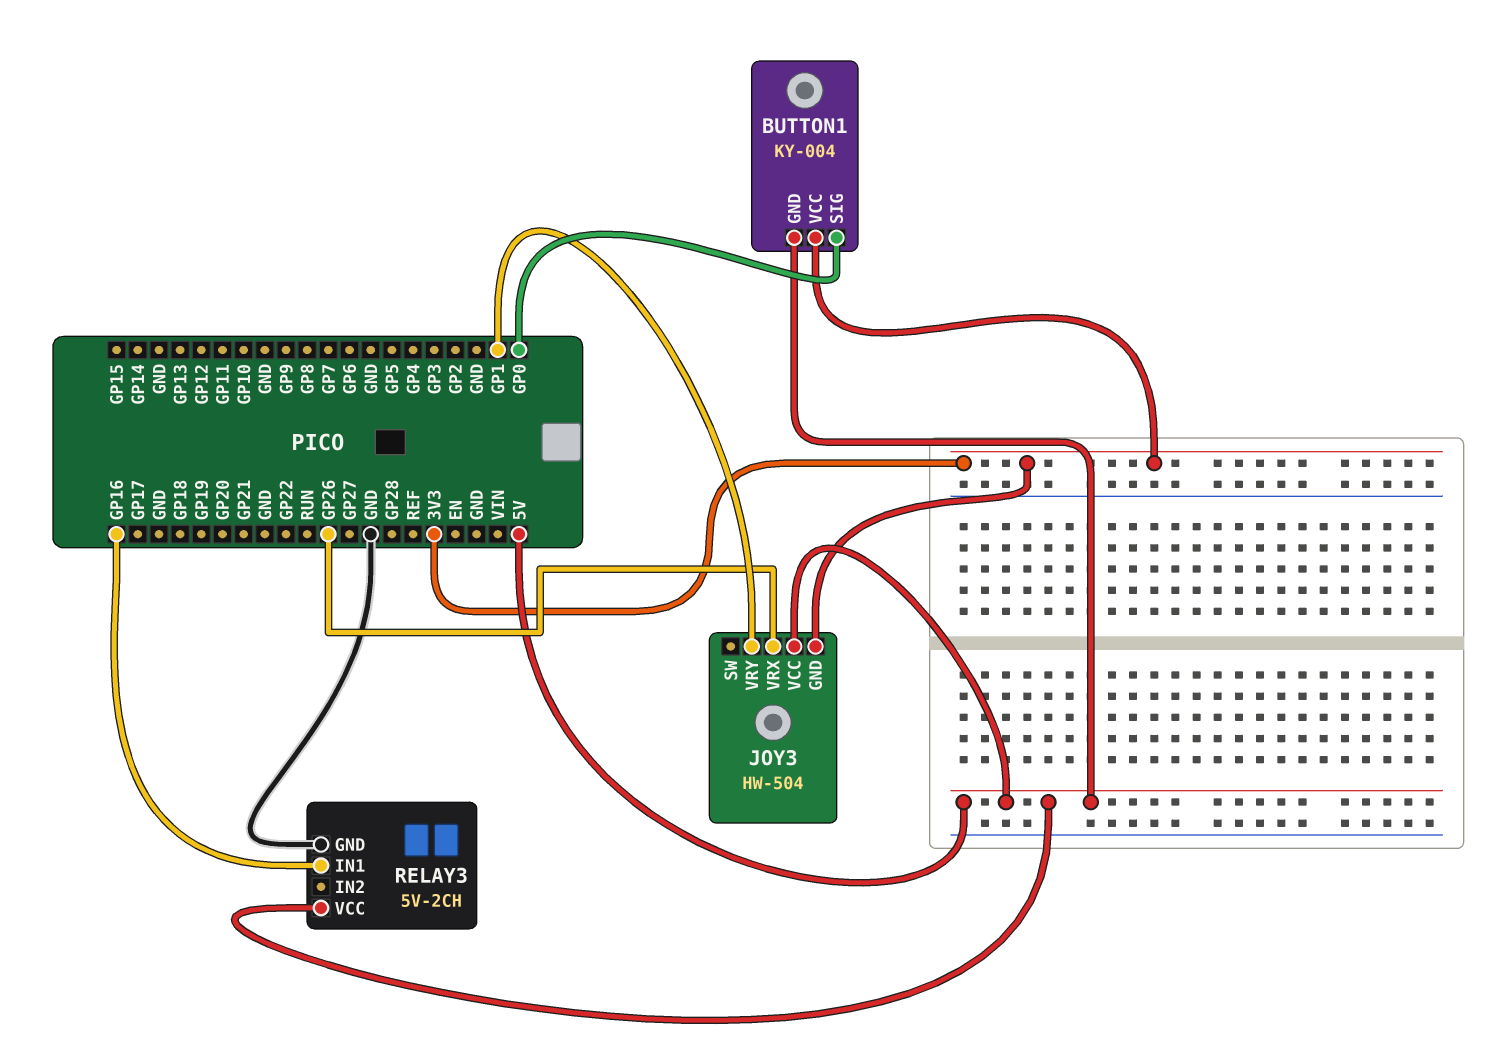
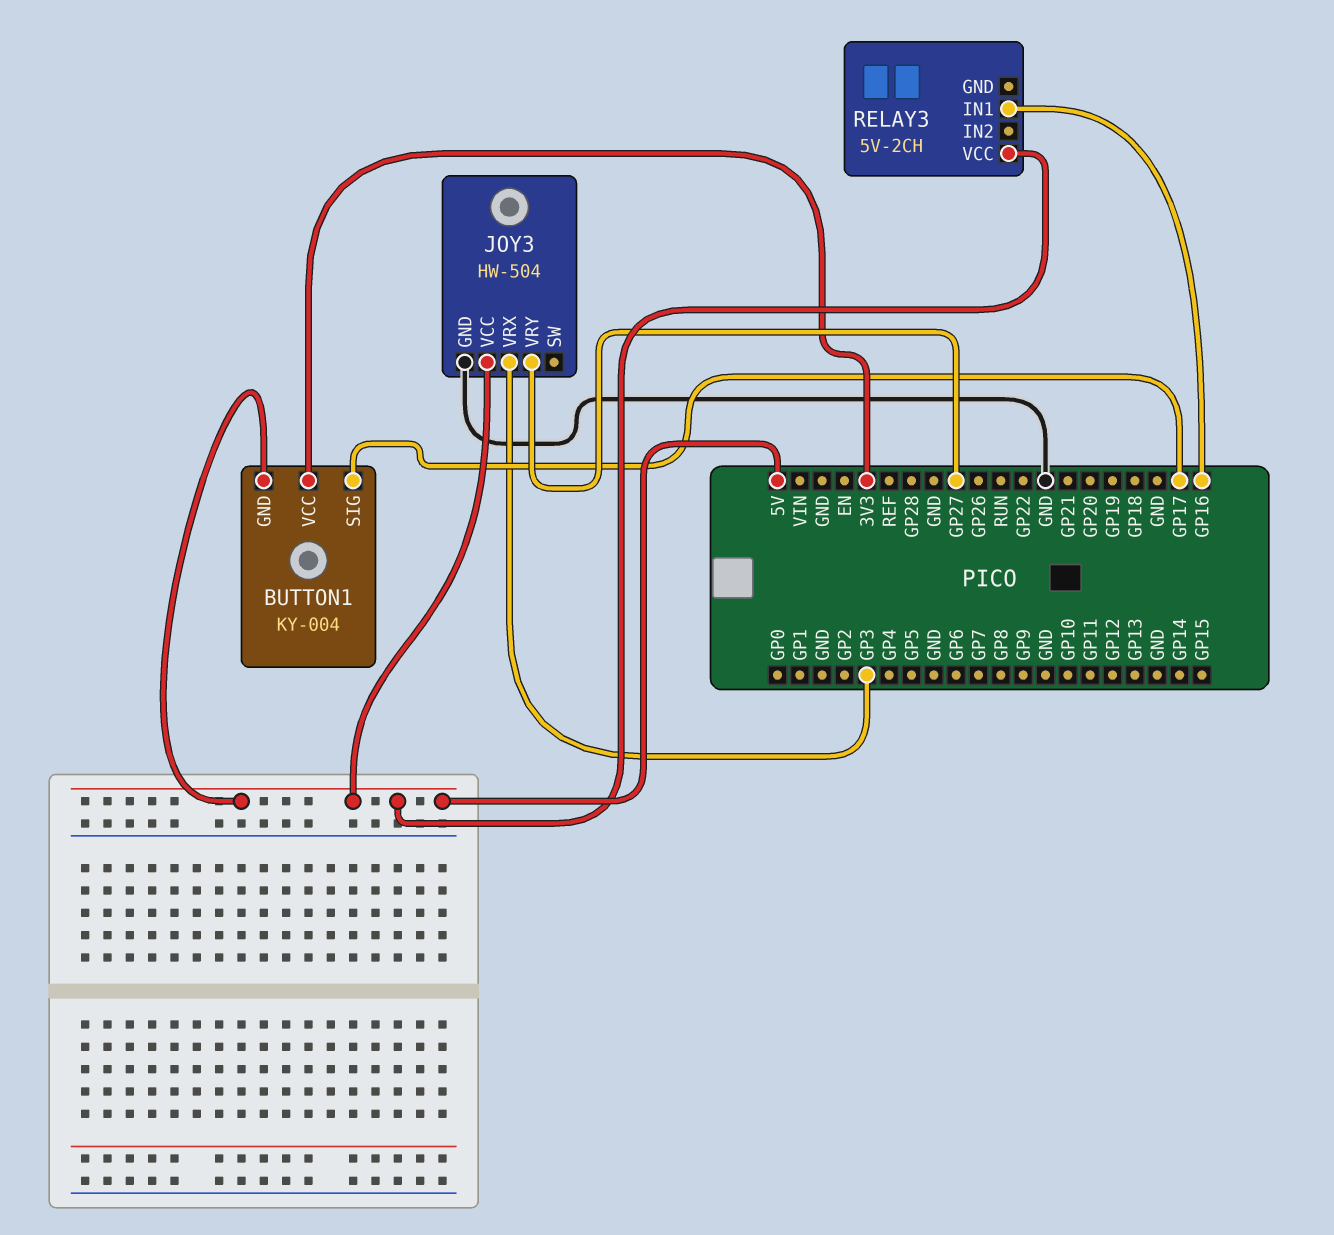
BUTTON1 pin SIG: GP0 -> GP17
JOY3 pin GND: 3V3 -> GND
JOY3 pin VRX: GP26 -> GP3
JOY3 pin VRY: GP1 -> GP27
RELAY3 pin GND: GND -> none

